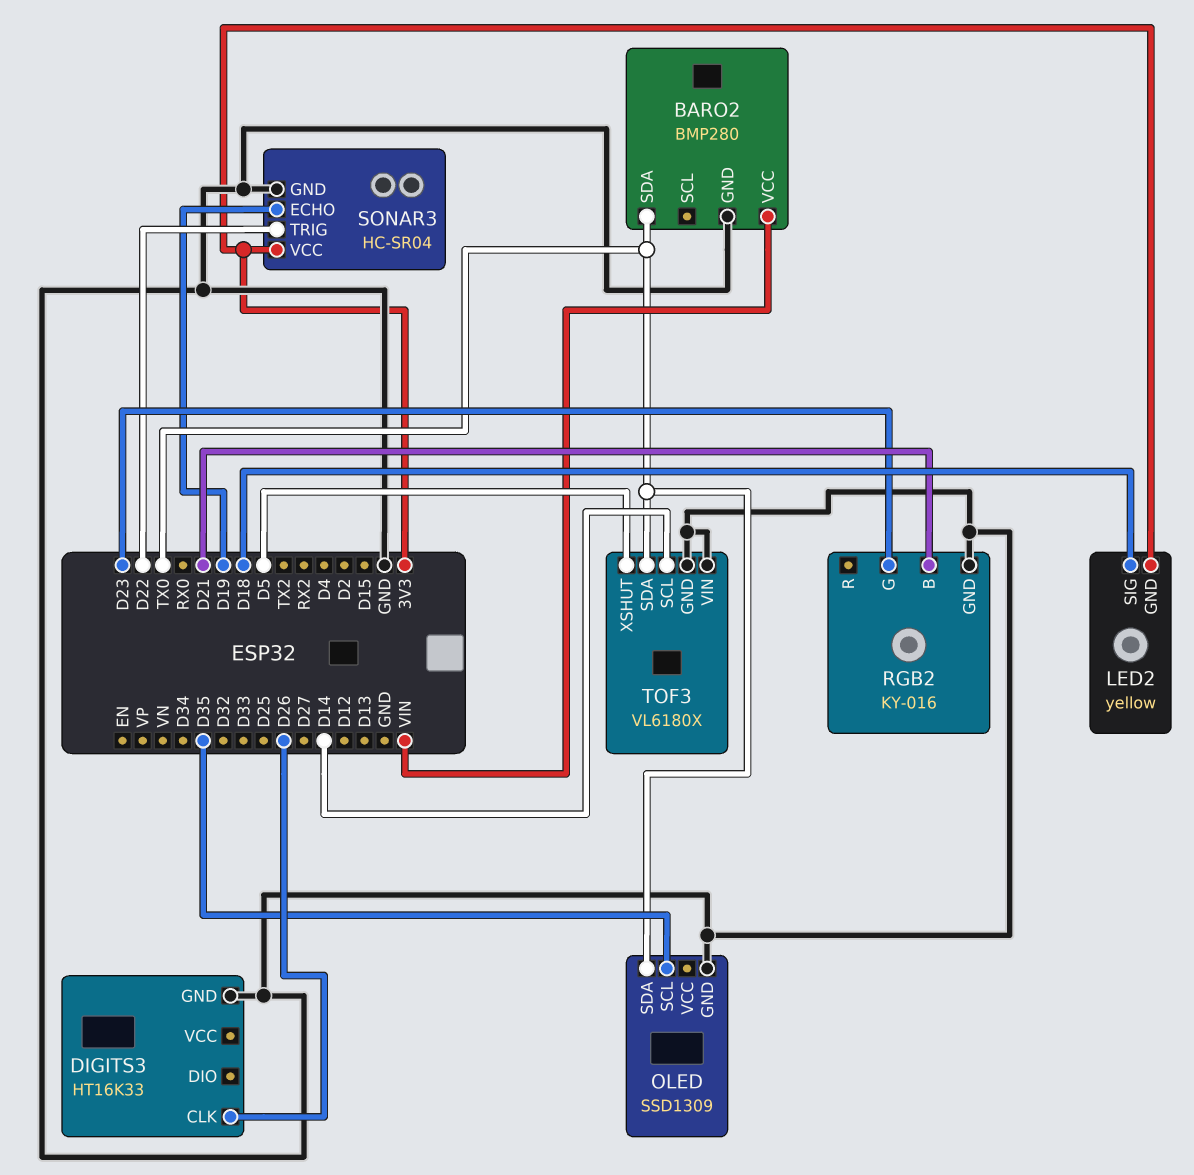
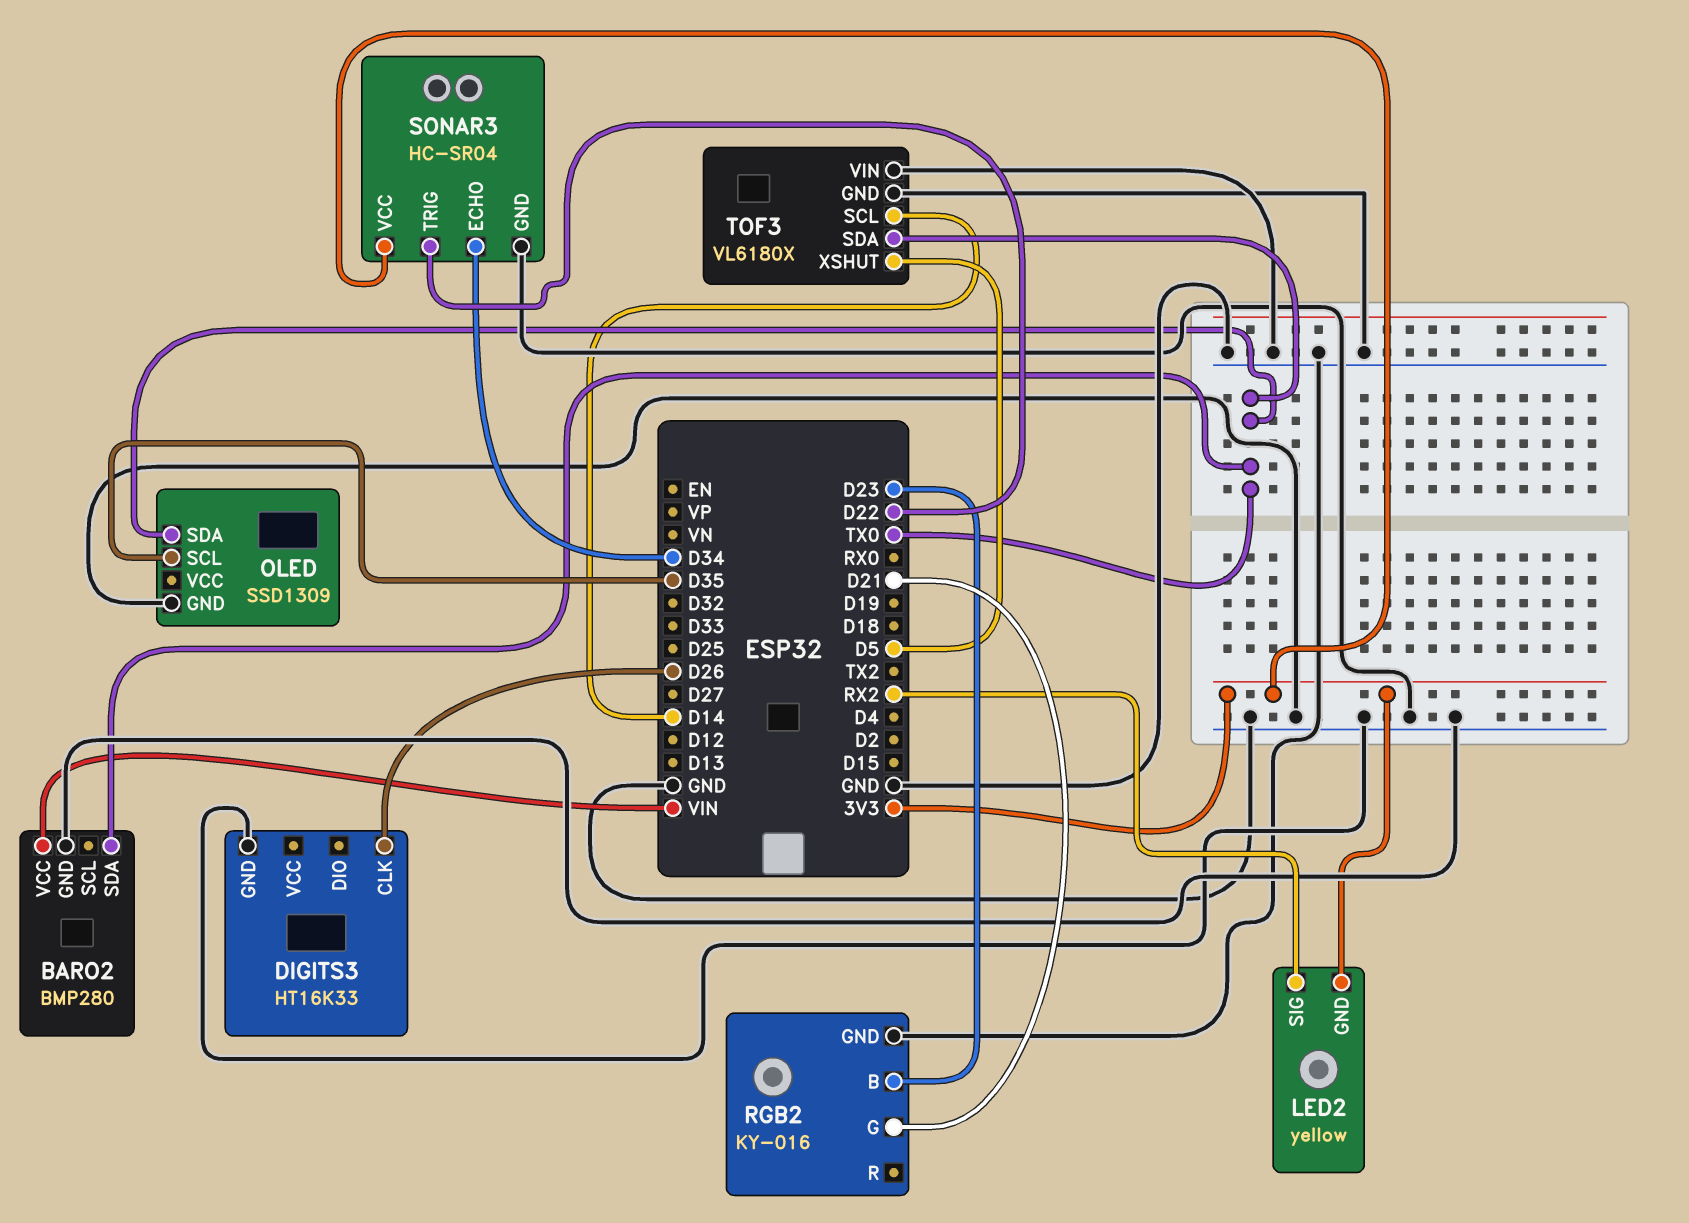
LED2 pin SIG: D18 -> RX2
RGB2 pin B: D21 -> D23
RGB2 pin G: D23 -> D21
SONAR3 pin ECHO: D19 -> D34

